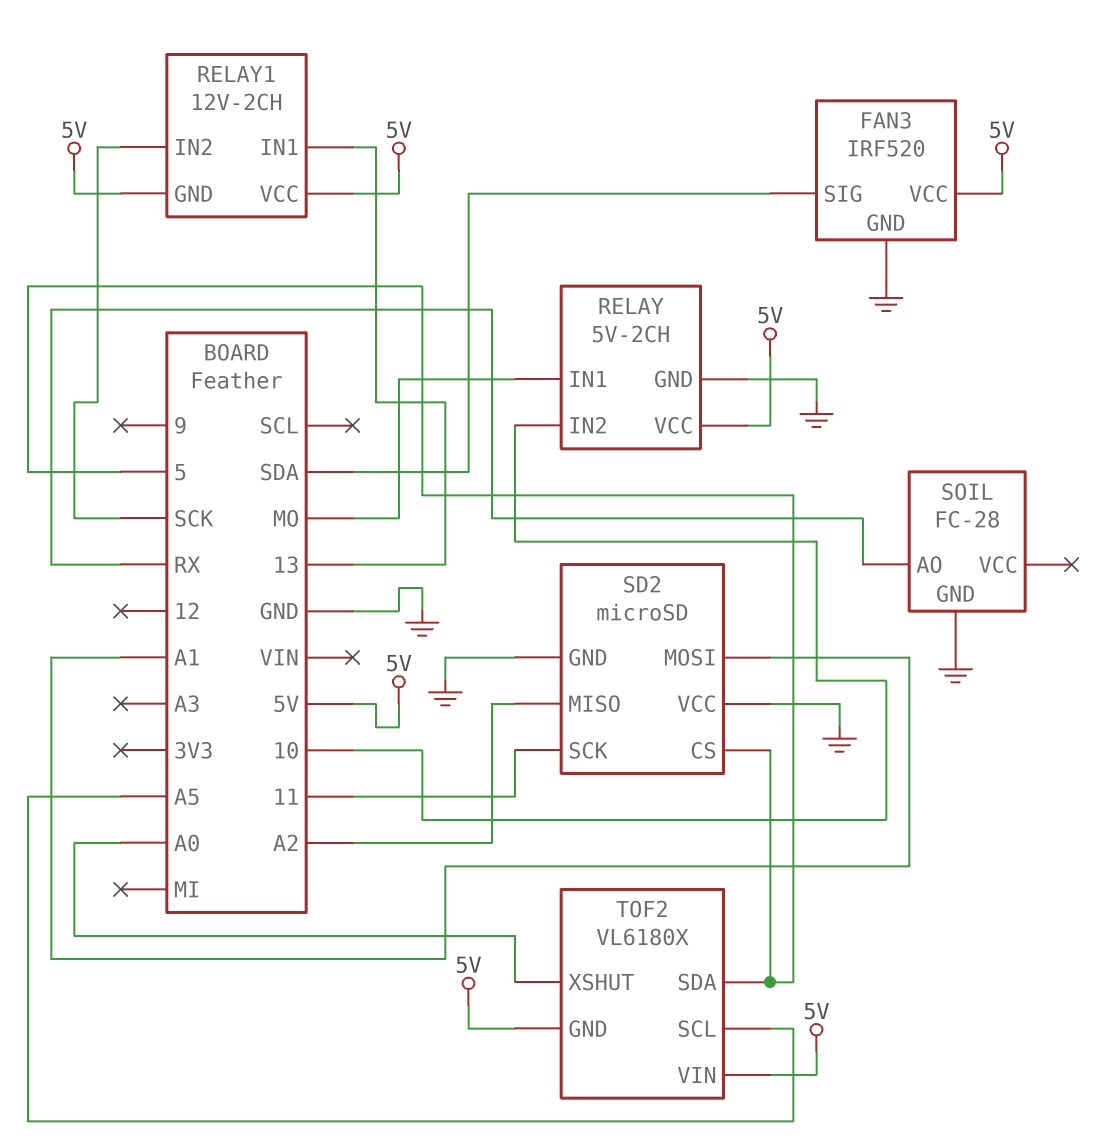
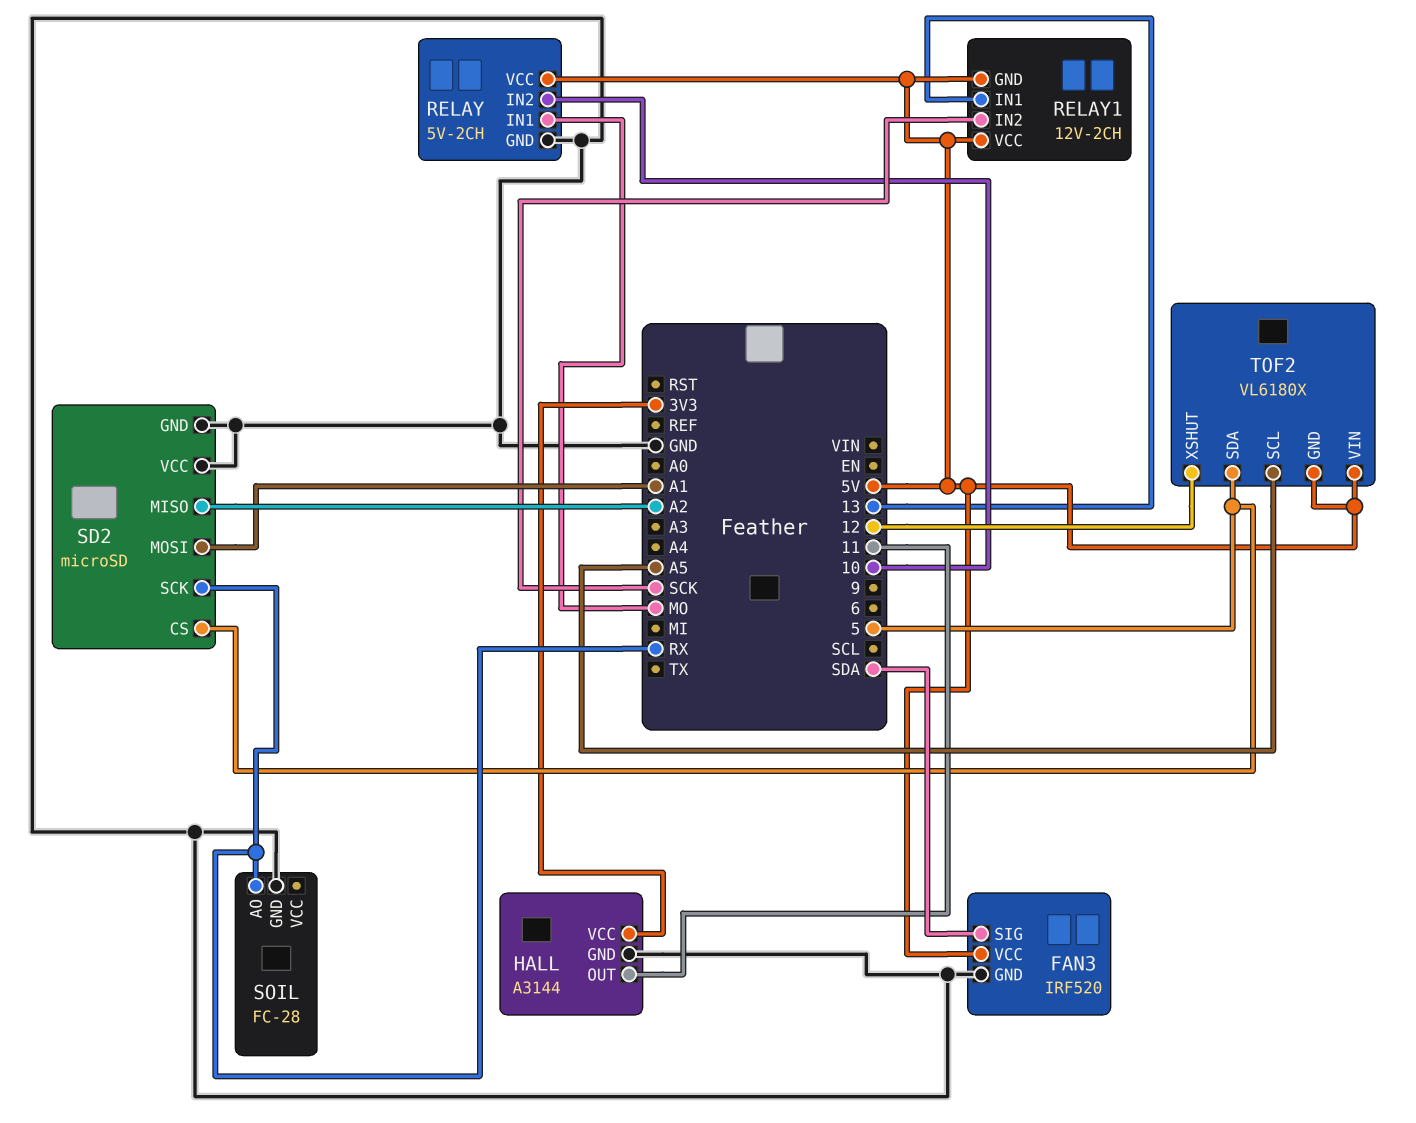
HALL: none -> A3144
HALL pin GND: none -> GND
HALL pin OUT: none -> 11
HALL pin VCC: none -> 3V3
SD2 pin SCK: 11 -> RX
TOF2 pin XSHUT: A0 -> 12

